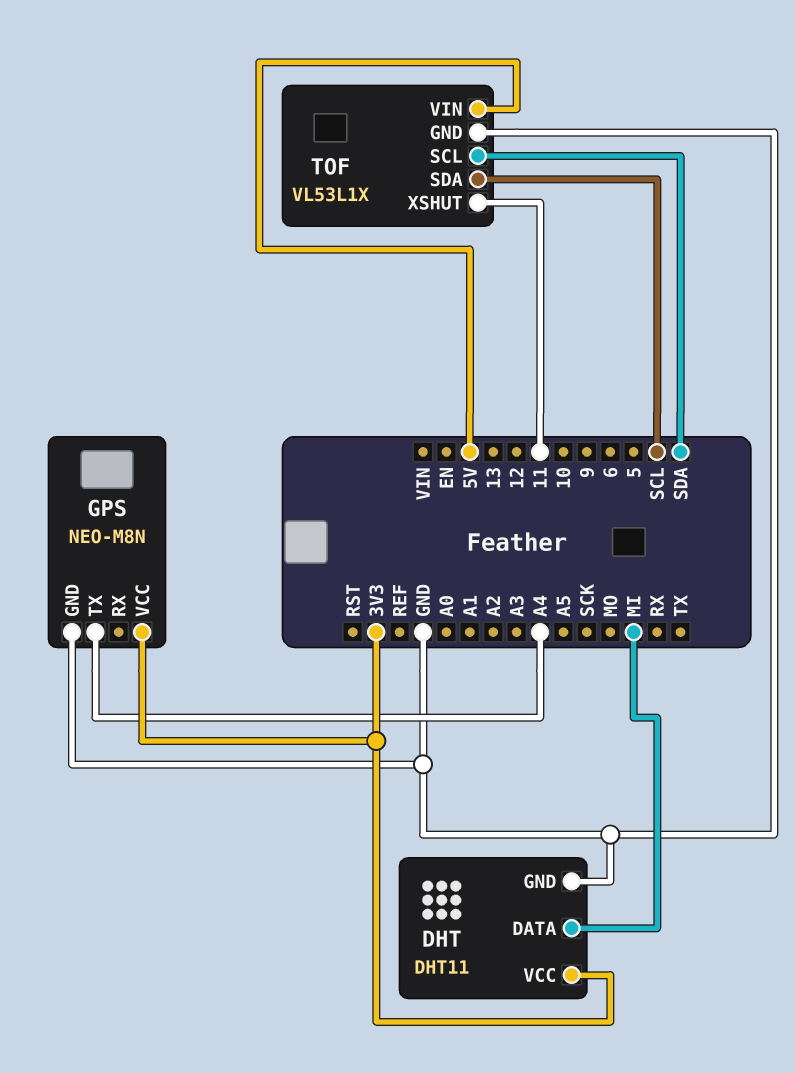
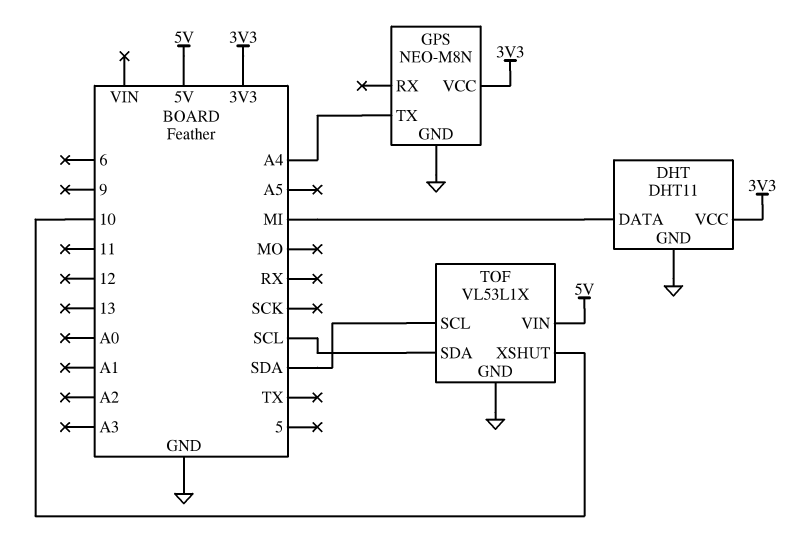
TOF pin XSHUT: 11 -> 10

